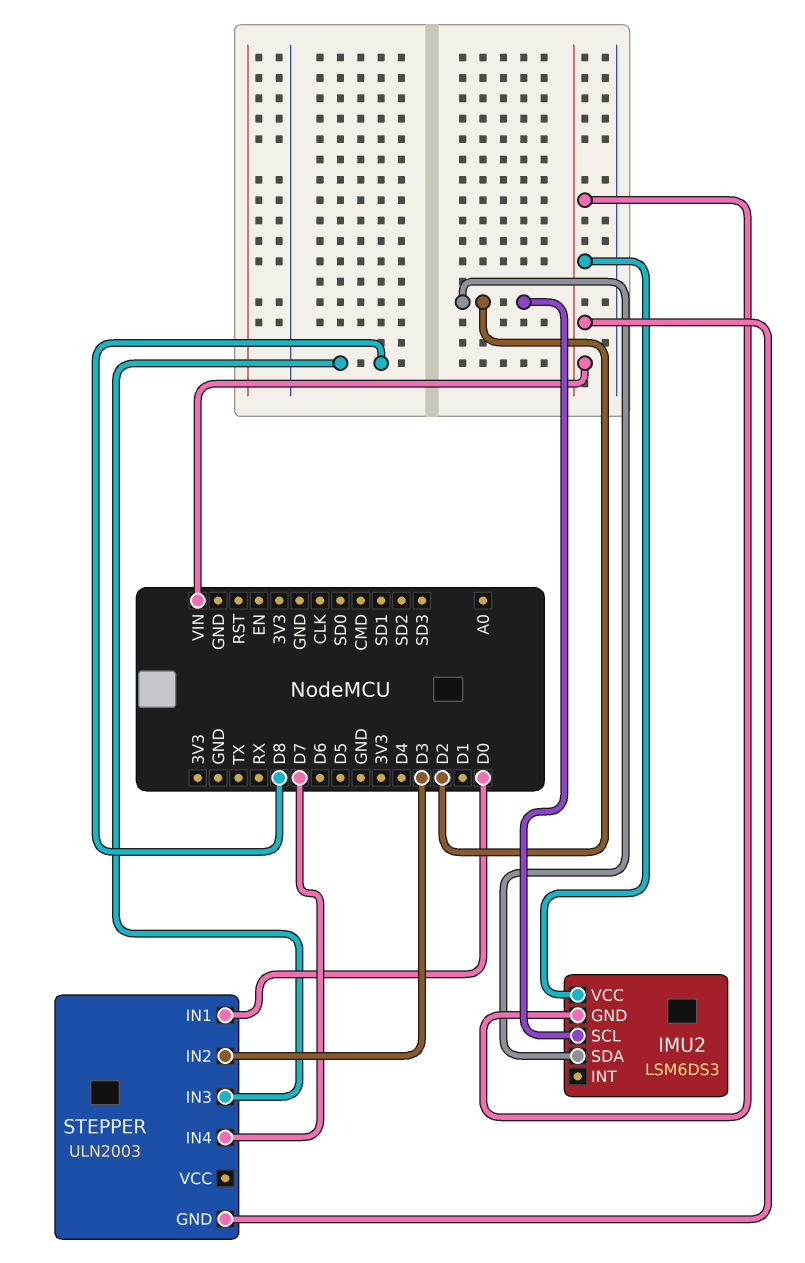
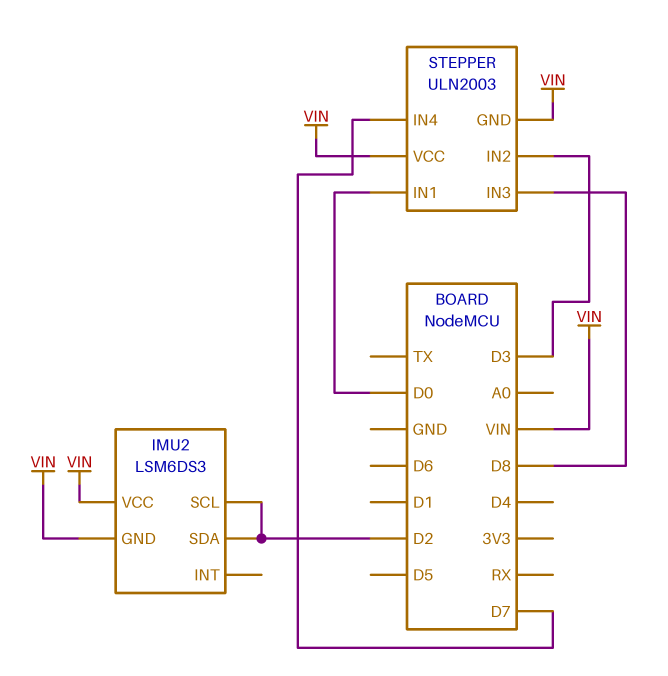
STEPPER pin VCC: none -> VIN

